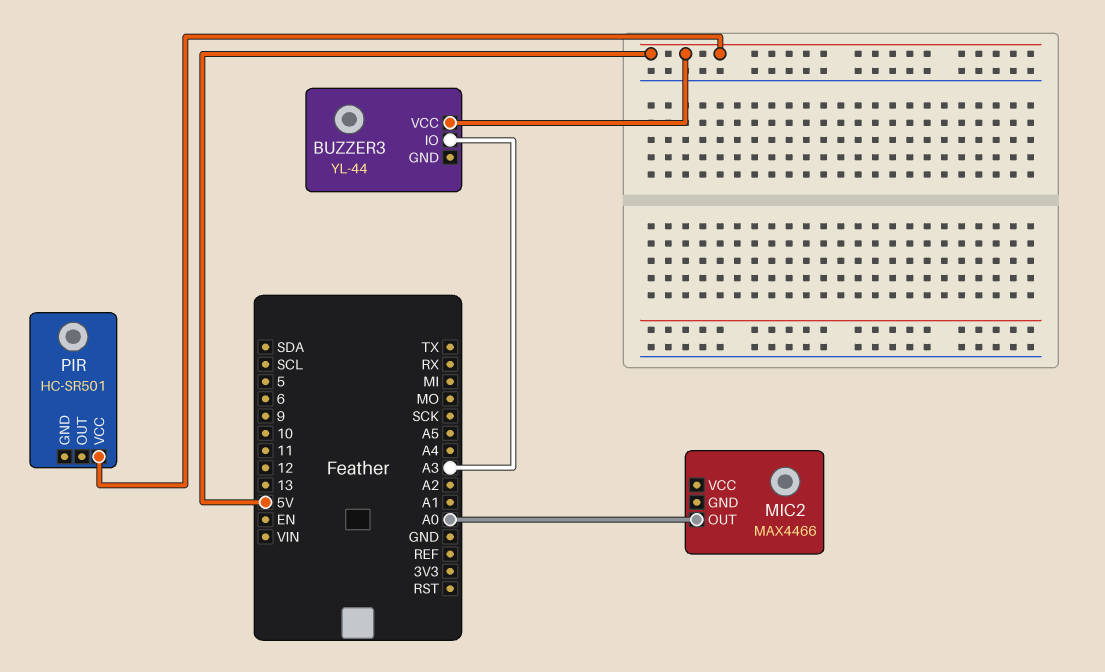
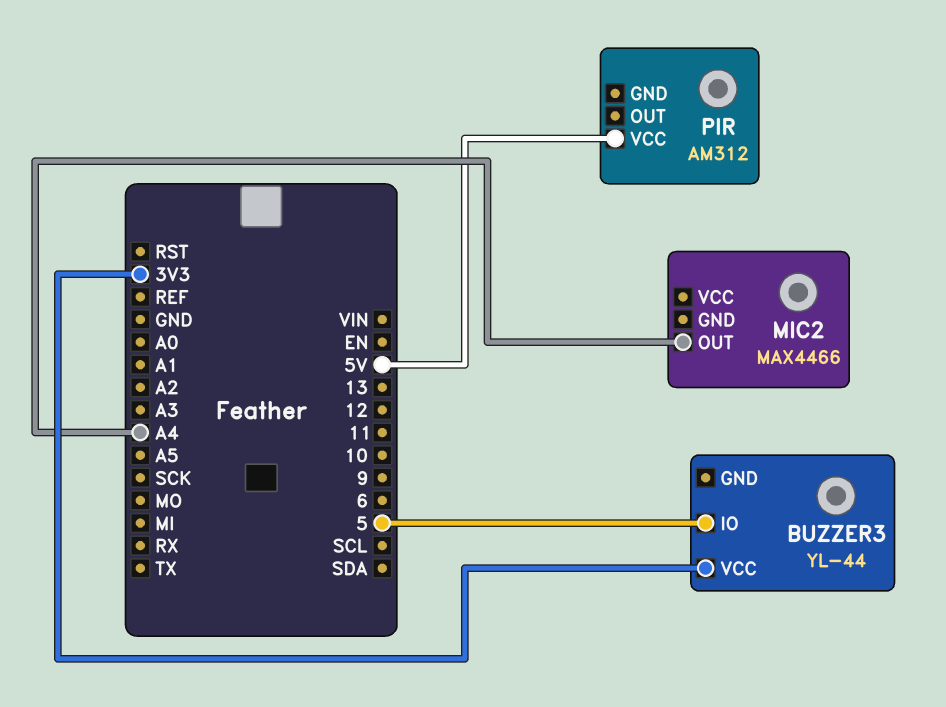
BUZZER3 pin IO: A3 -> 5
BUZZER3 pin VCC: 5V -> 3V3
MIC2 pin OUT: A0 -> A4
PIR: HC-SR501 -> AM312

